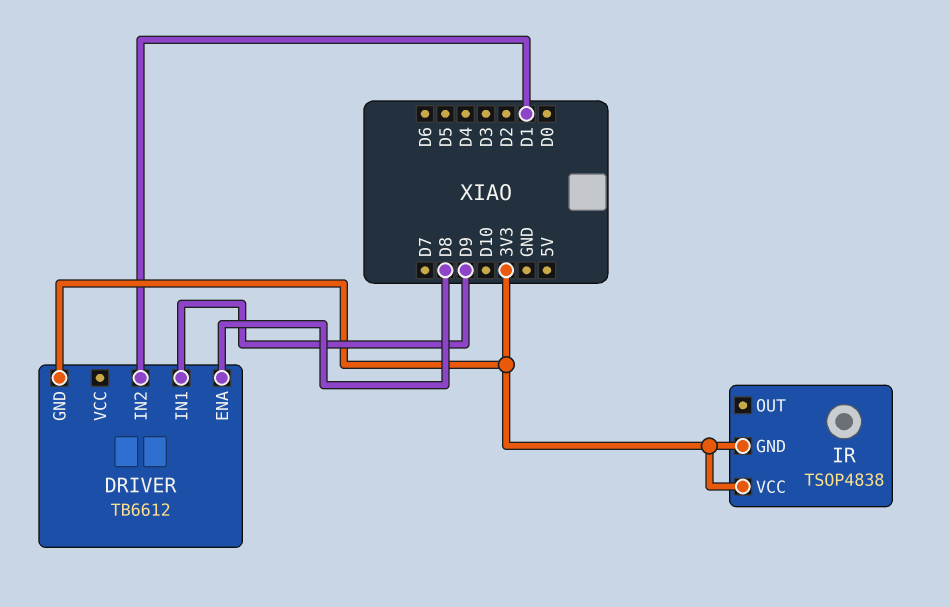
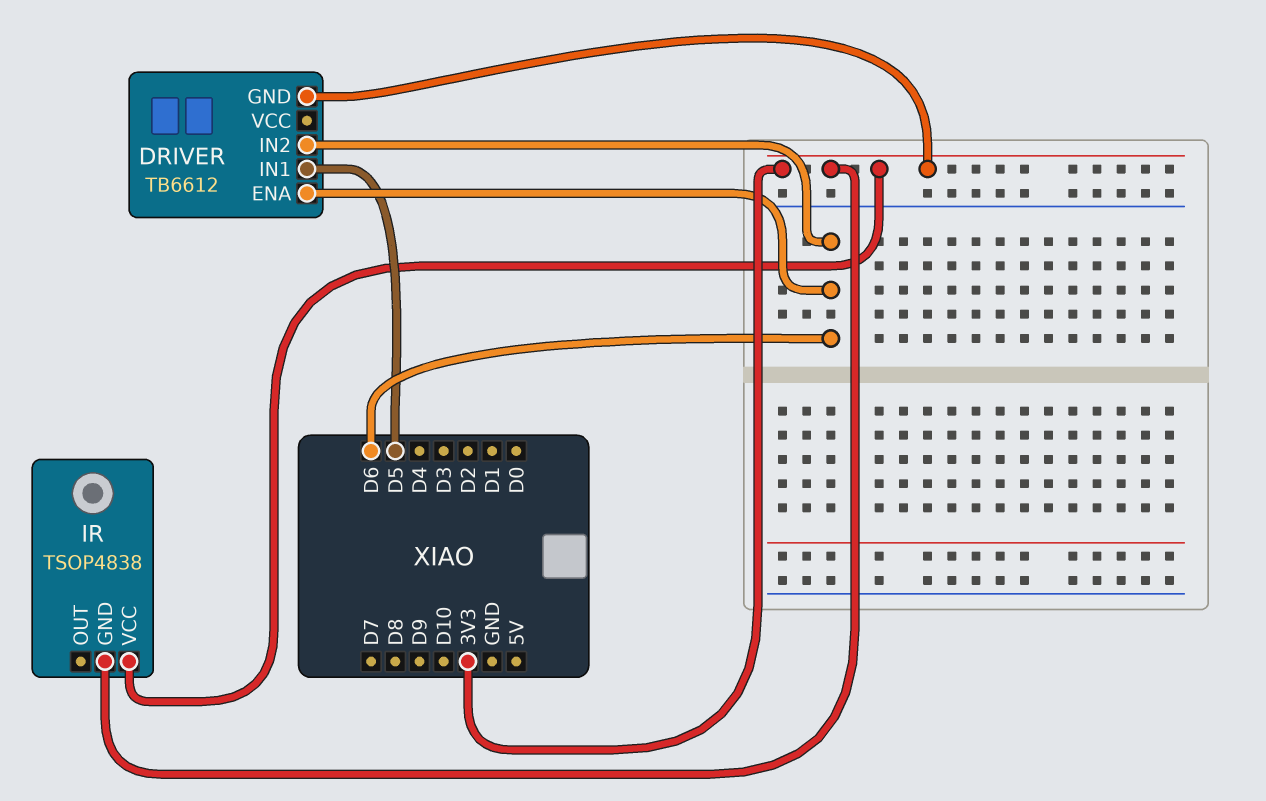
DRIVER pin ENA: D8 -> D6
DRIVER pin IN1: D9 -> D5
DRIVER pin IN2: D1 -> D6

